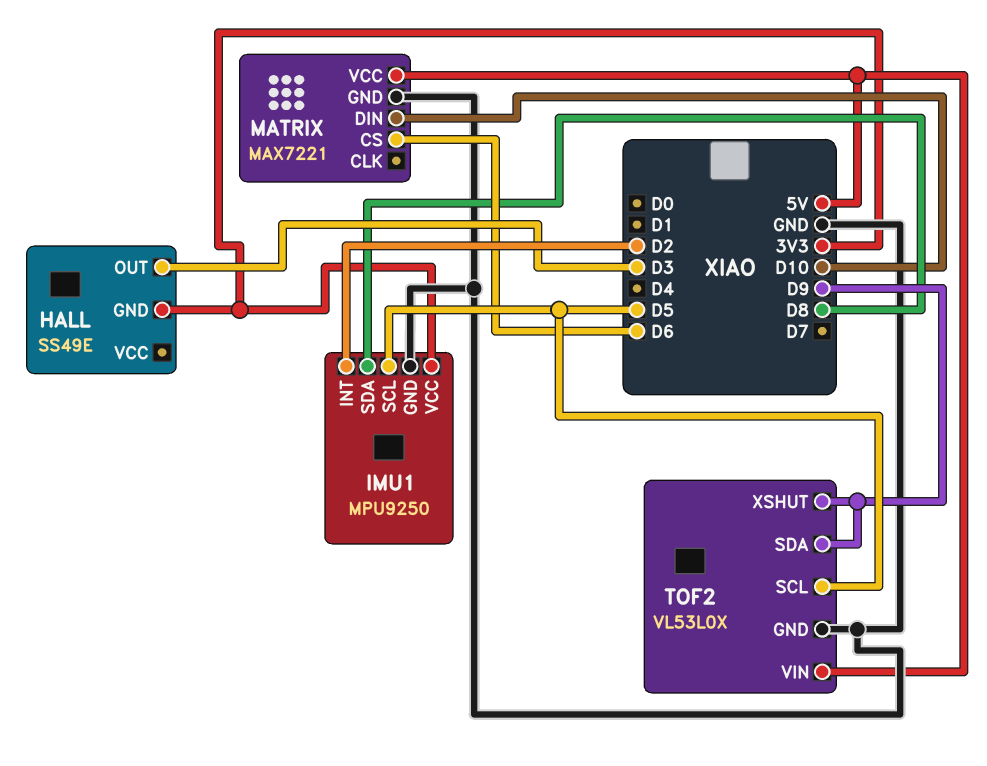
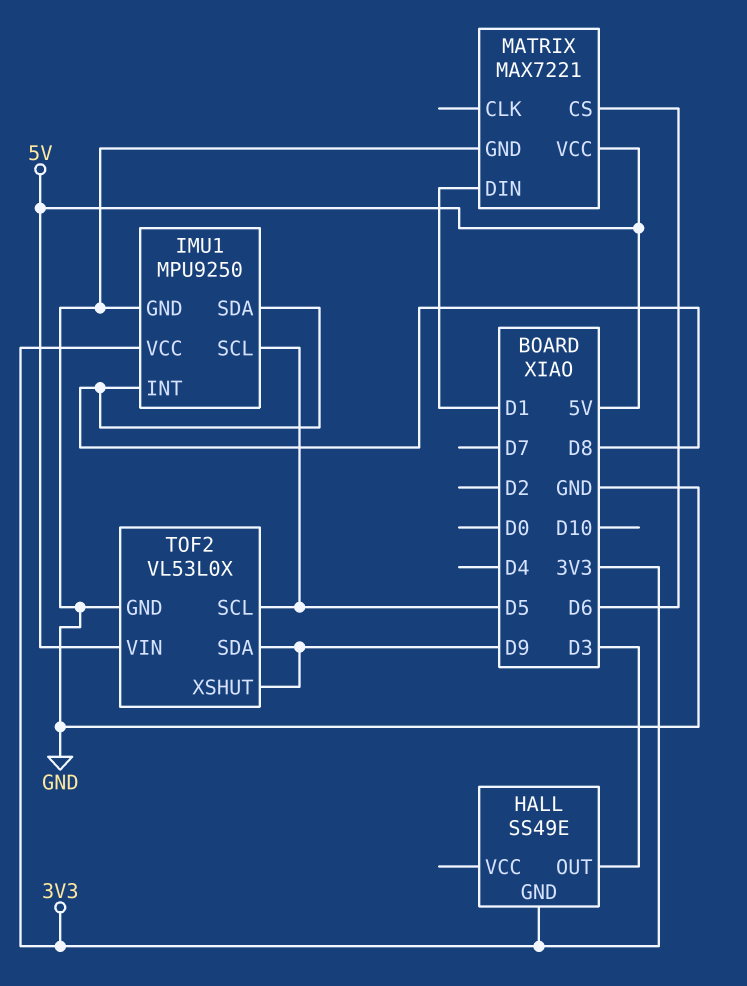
IMU1 pin INT: D2 -> D8
MATRIX pin DIN: D10 -> D1

